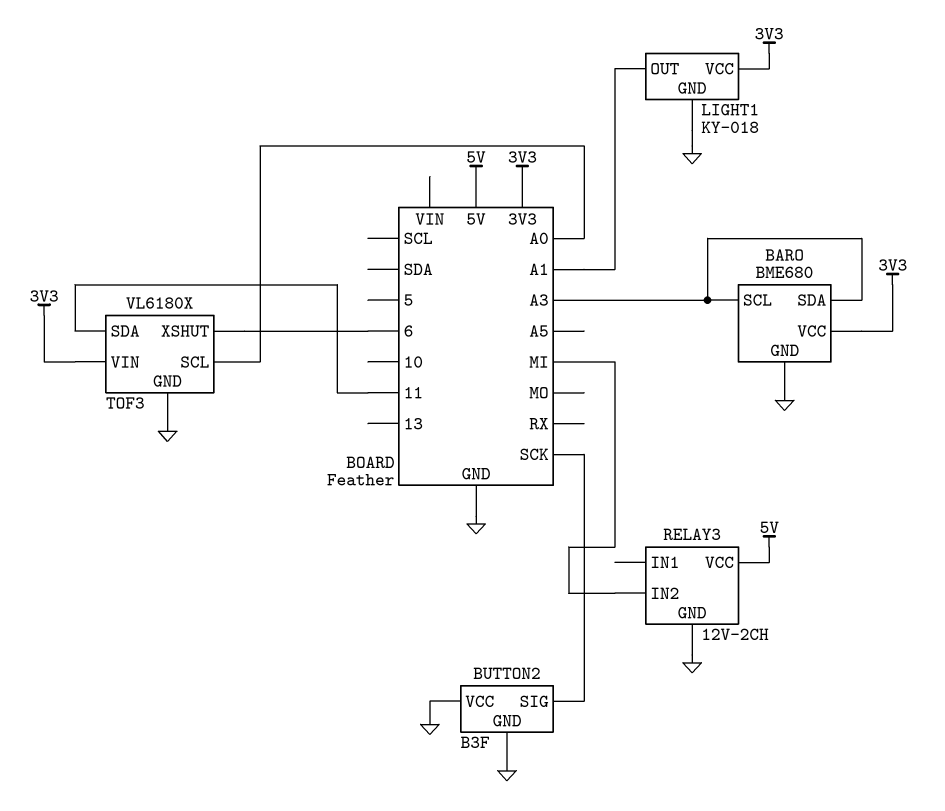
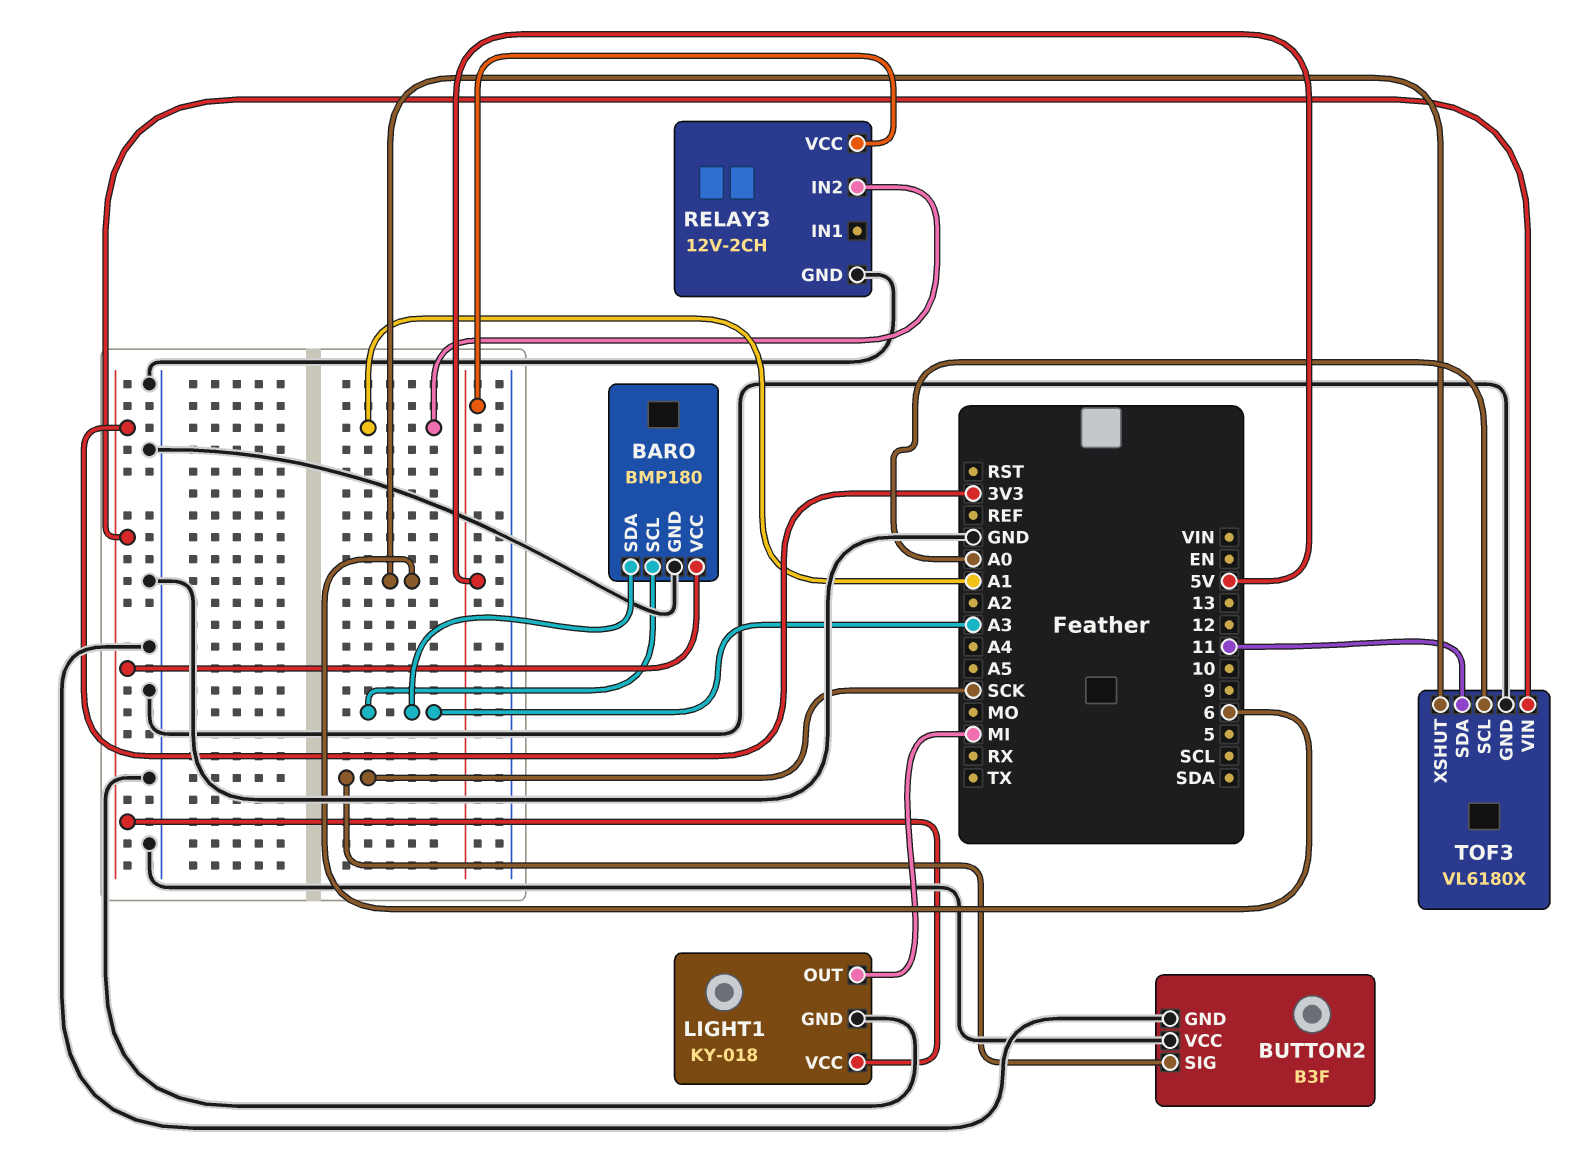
BARO: BME680 -> BMP180
LIGHT1 pin OUT: A1 -> MI
RELAY3 pin IN2: MI -> A1

